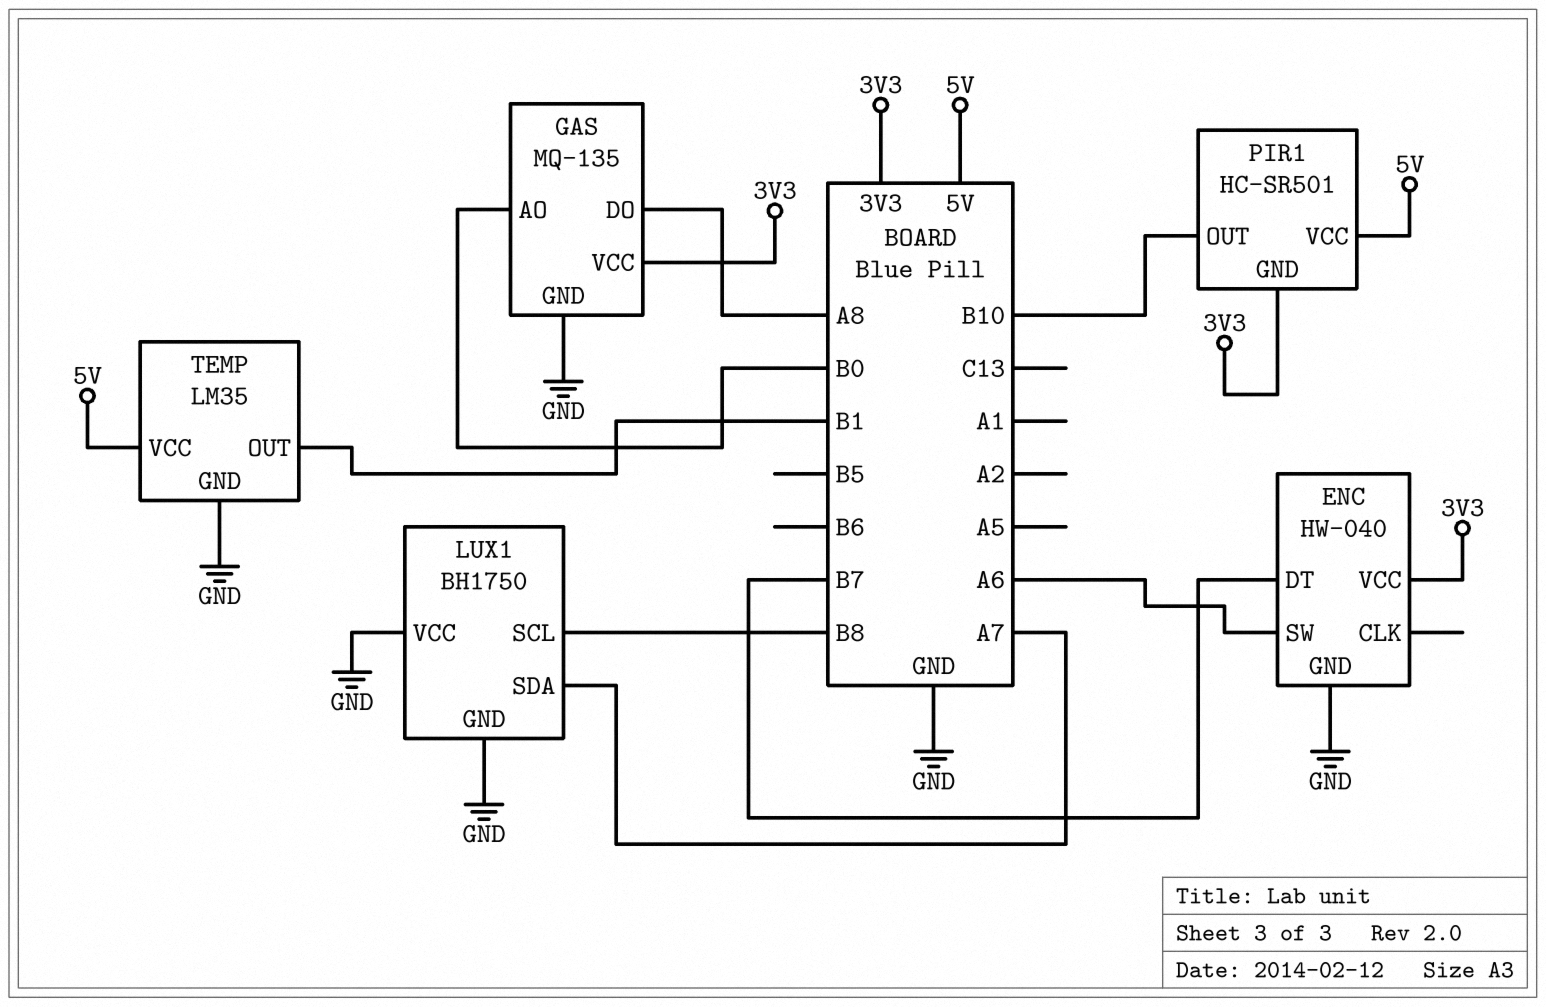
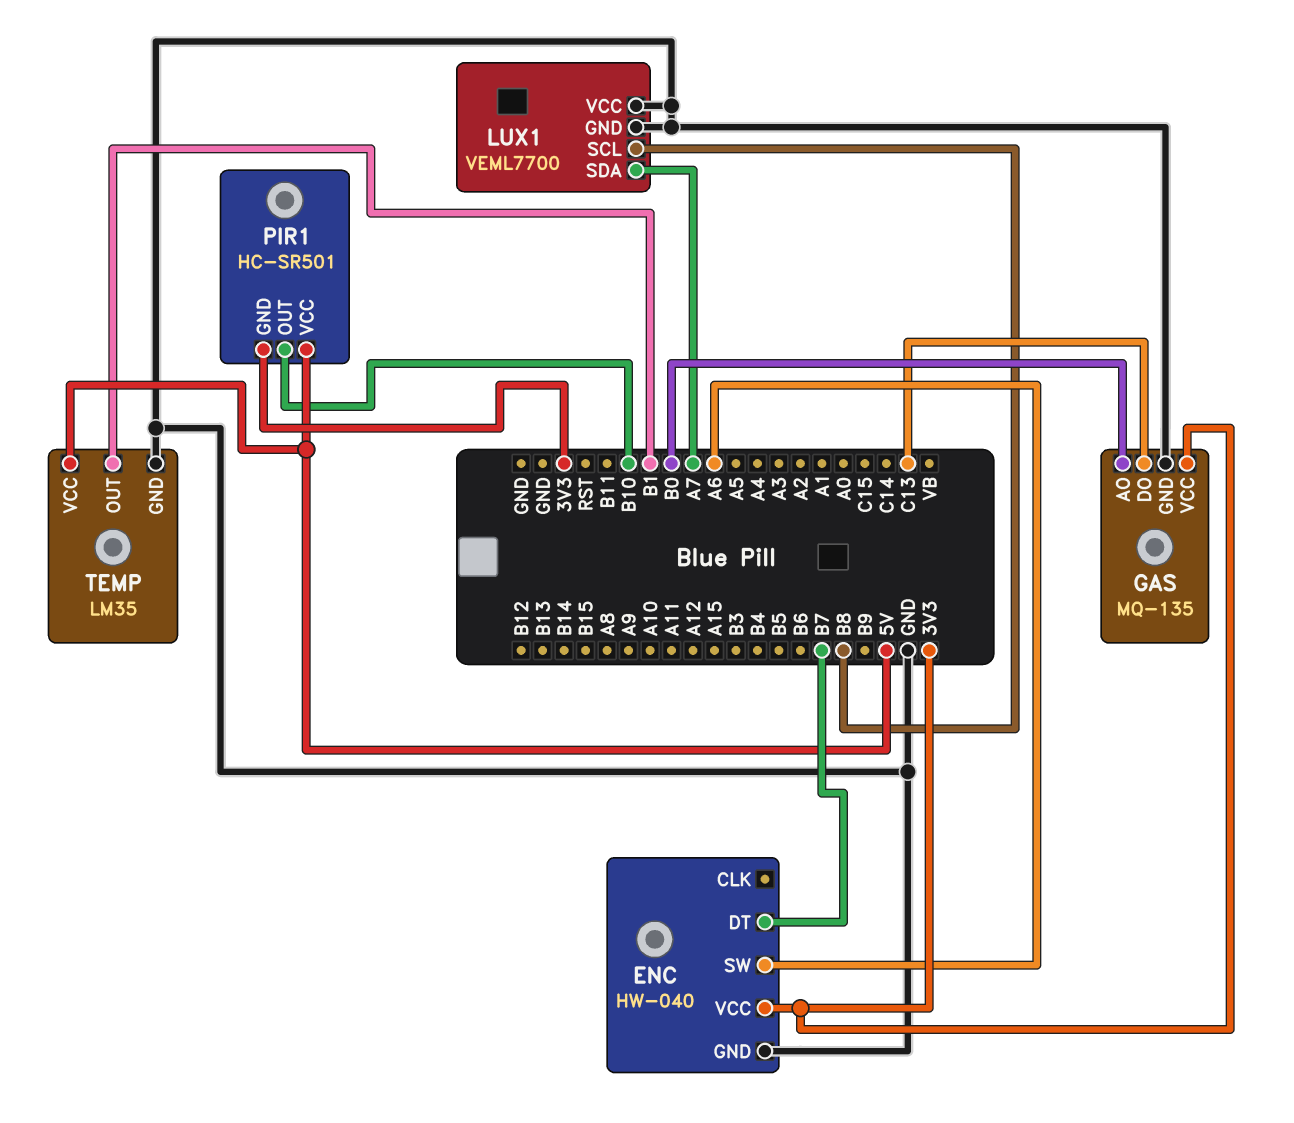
GAS pin DO: A8 -> C13
LUX1: BH1750 -> VEML7700

